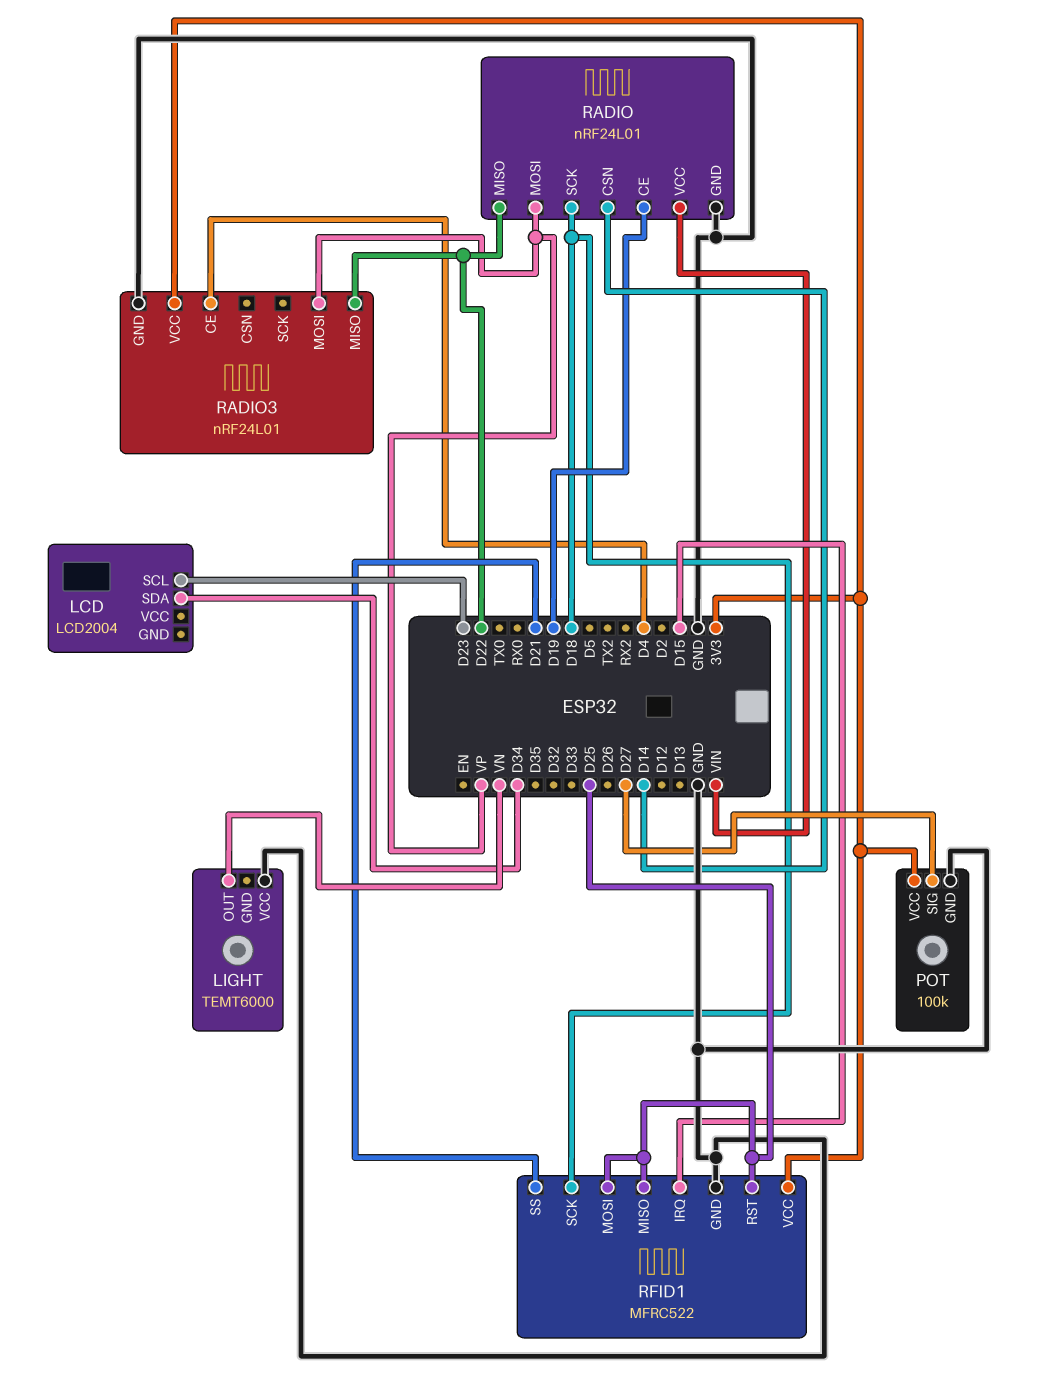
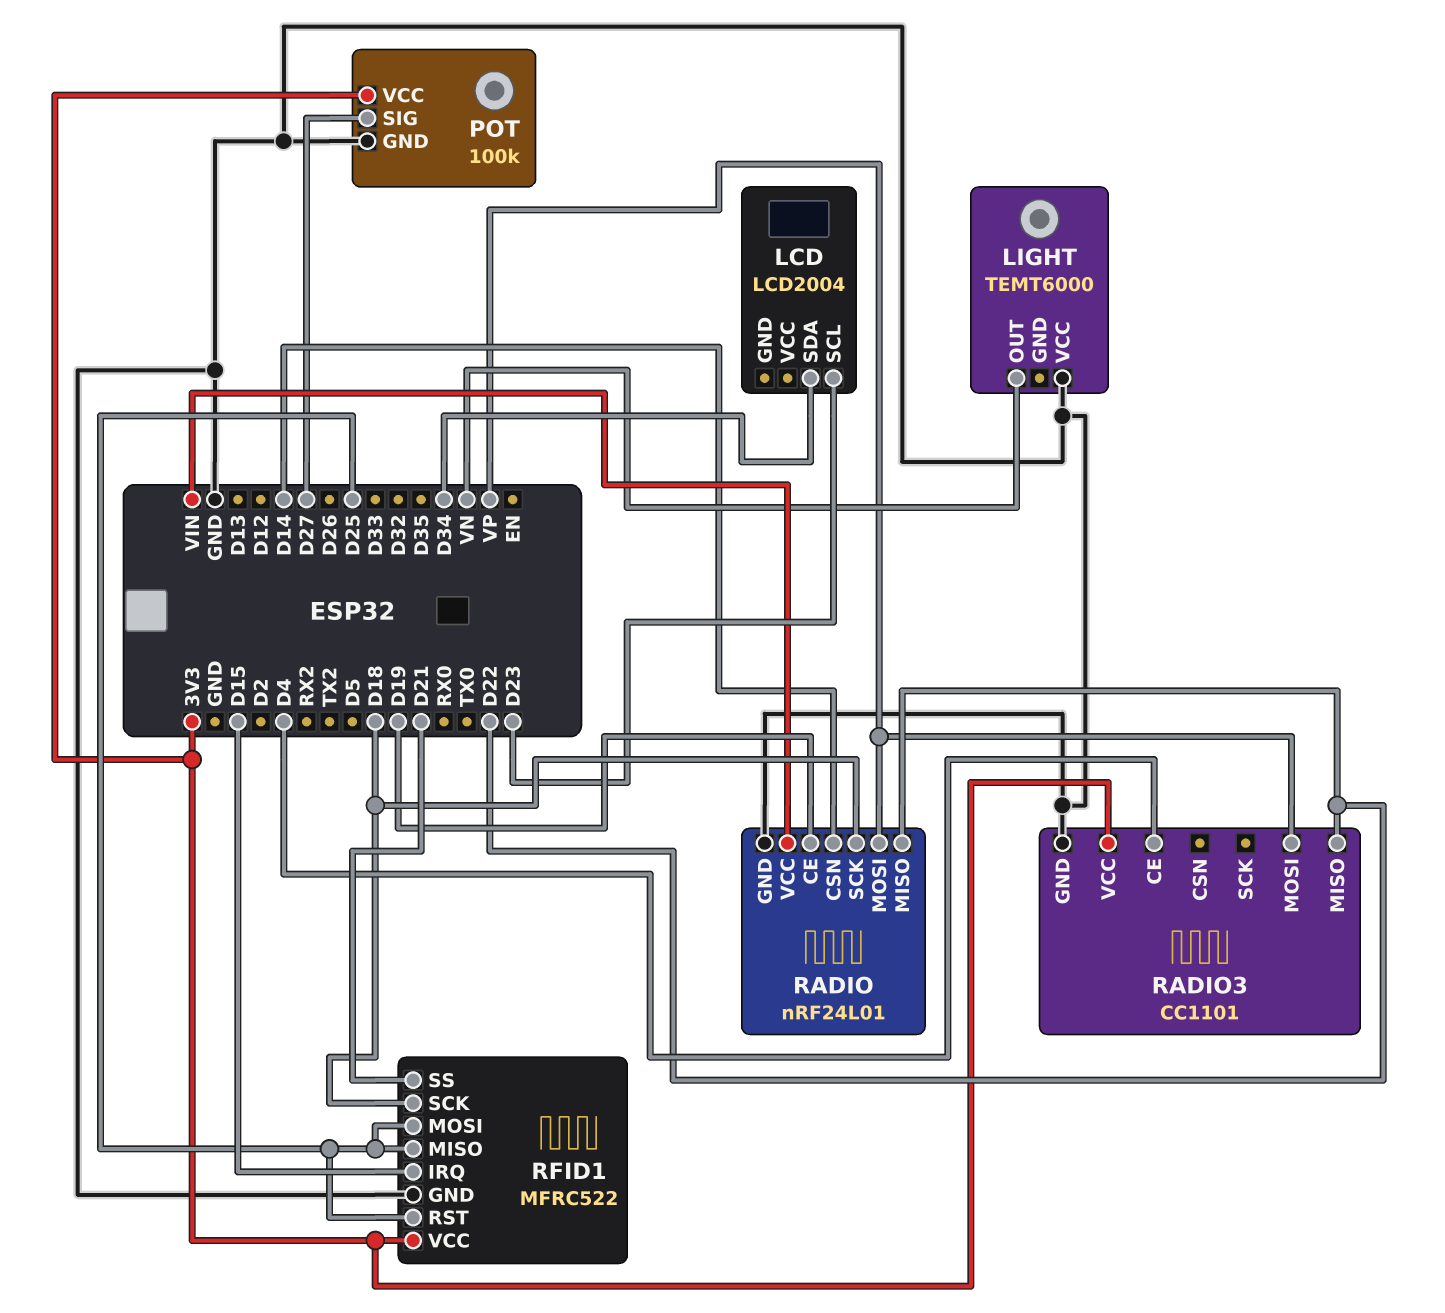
RADIO3: nRF24L01 -> CC1101

